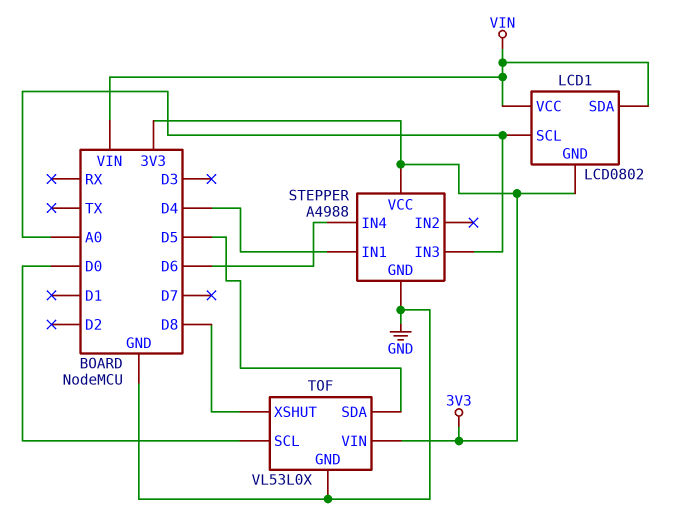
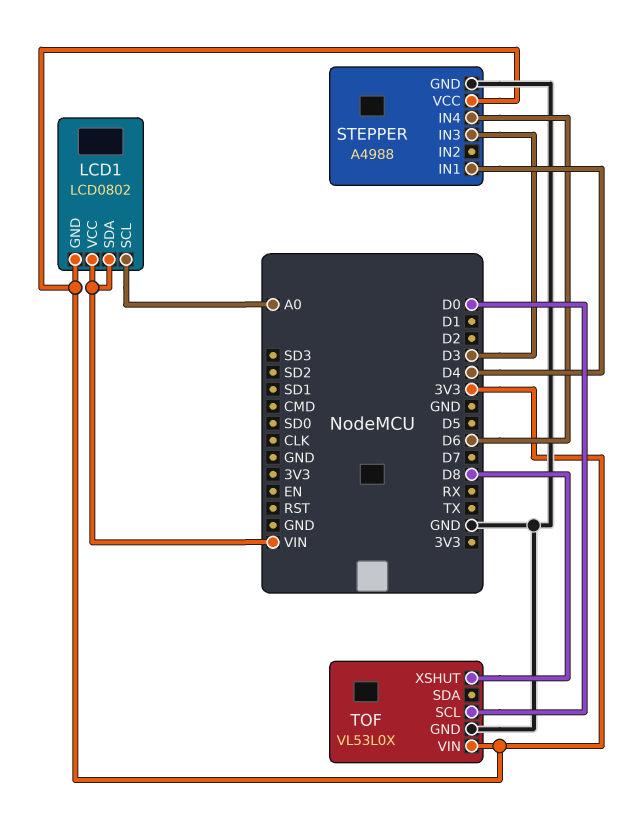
STEPPER pin IN3: A0 -> D3
TOF pin SDA: D5 -> none

